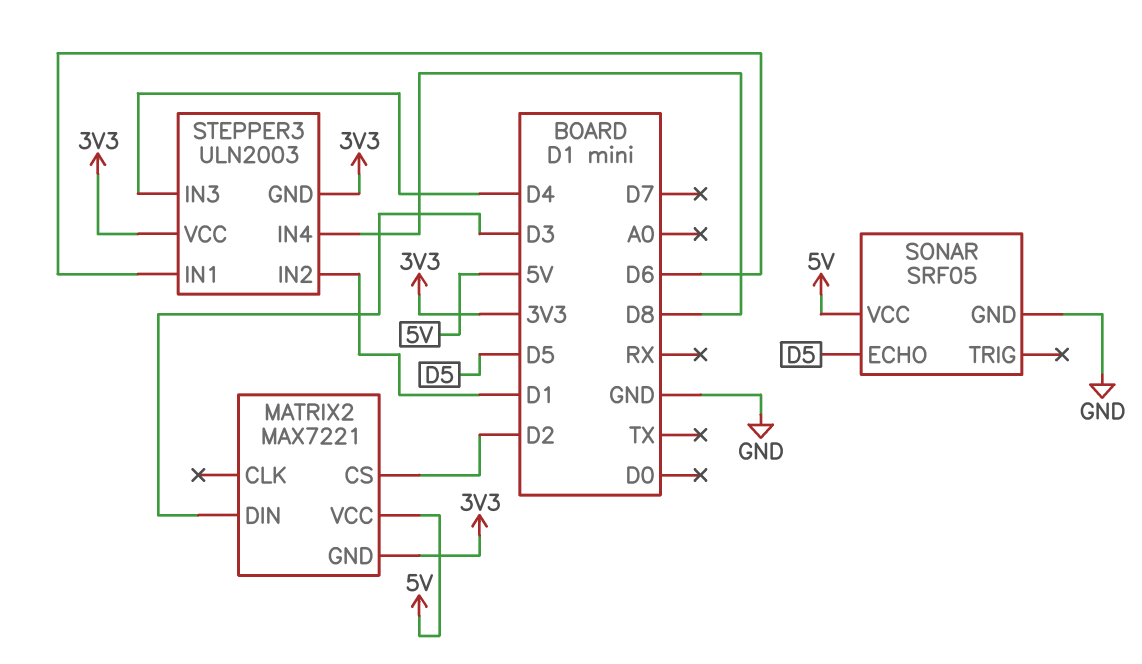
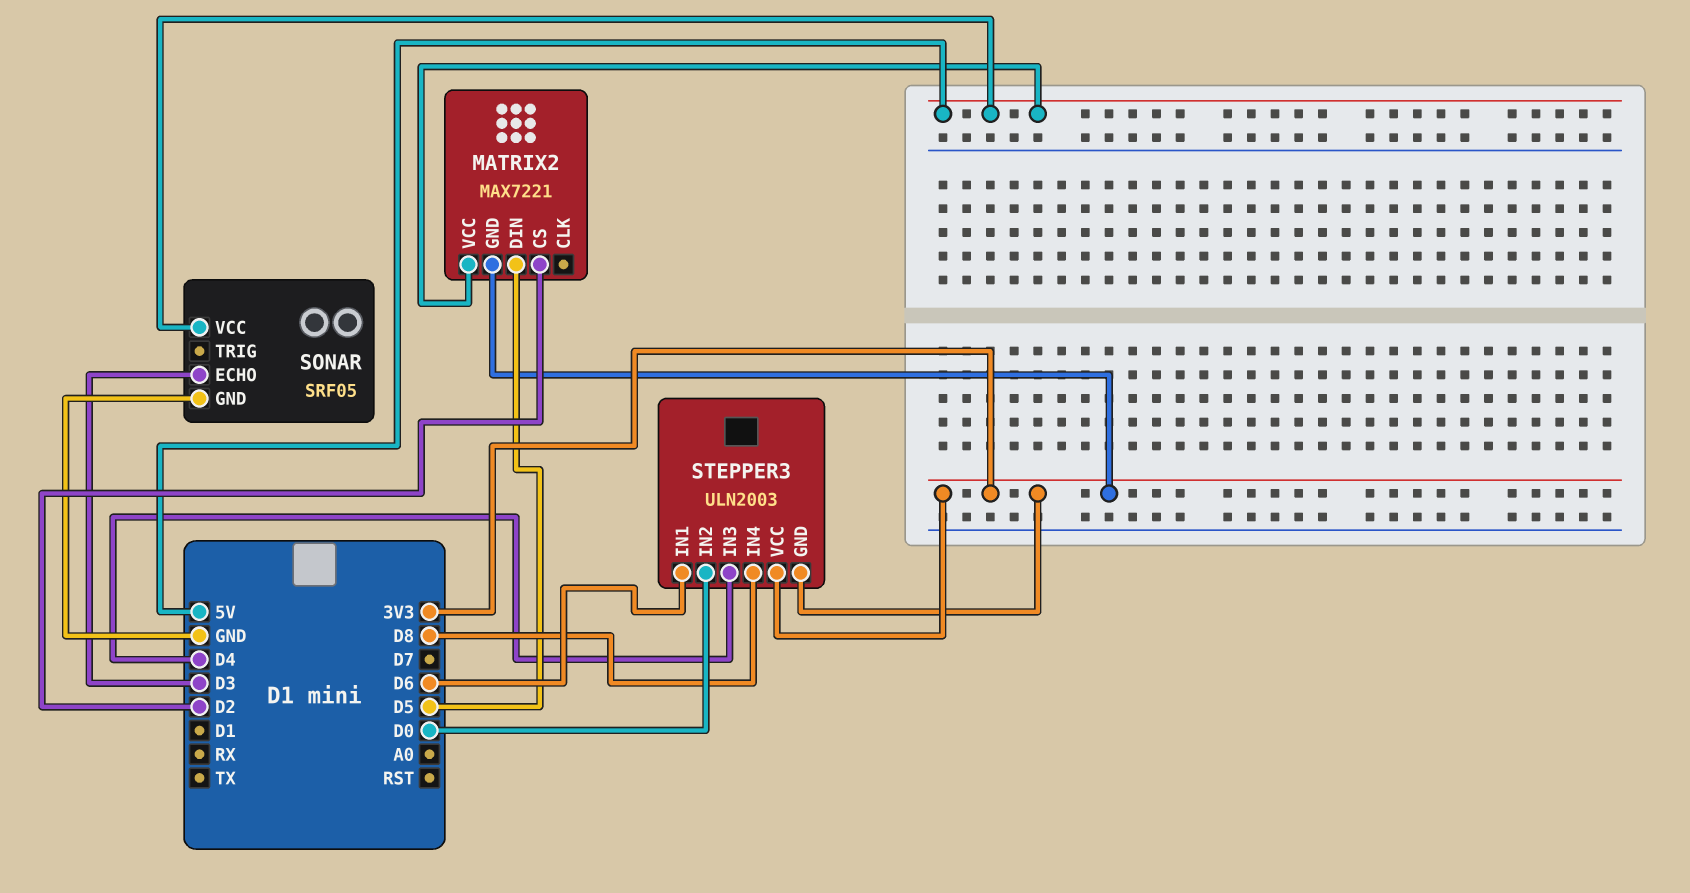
MATRIX2 pin DIN: D3 -> D5
SONAR pin ECHO: D5 -> D3
STEPPER3 pin IN2: D1 -> D0

